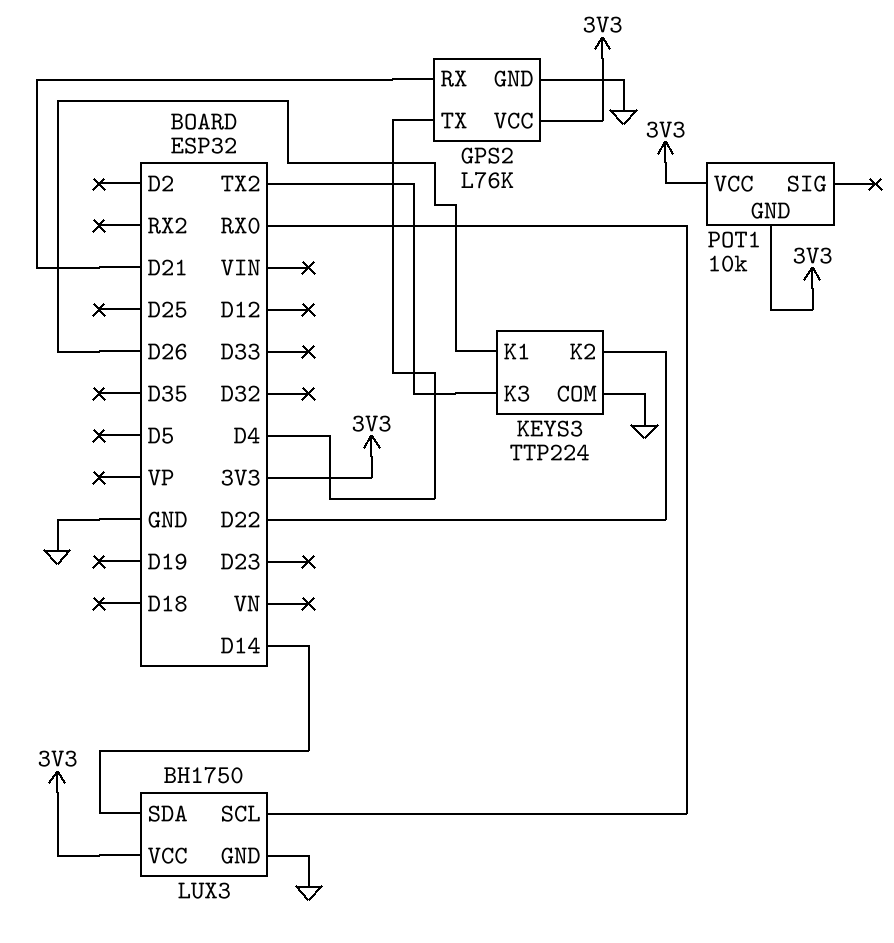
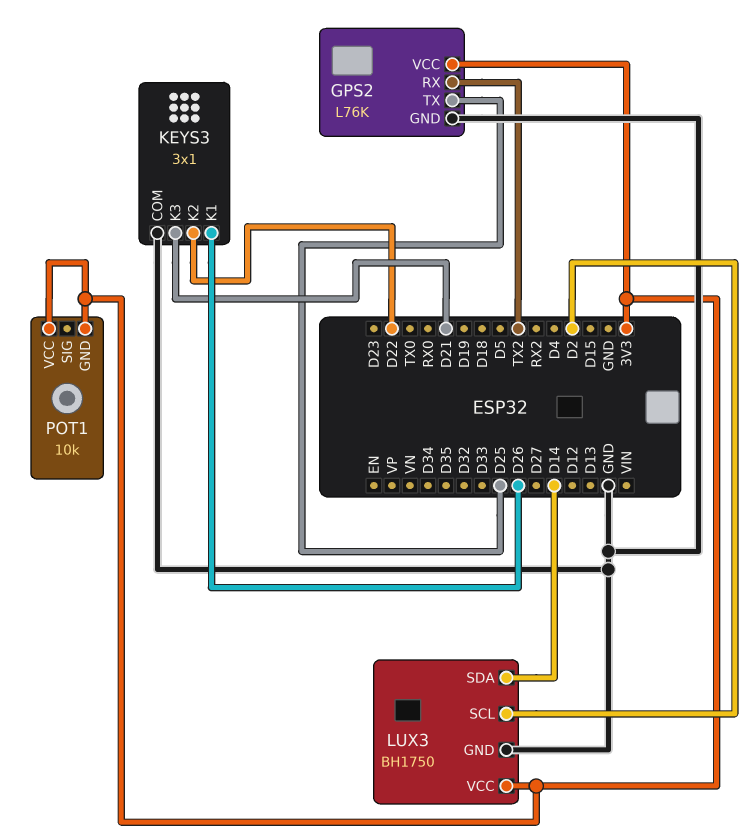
GPS2 pin RX: D21 -> TX2
GPS2 pin TX: D4 -> D25
KEYS3: TTP224 -> 3x1
KEYS3 pin K3: TX2 -> D21
LUX3 pin SCL: RX0 -> D2

